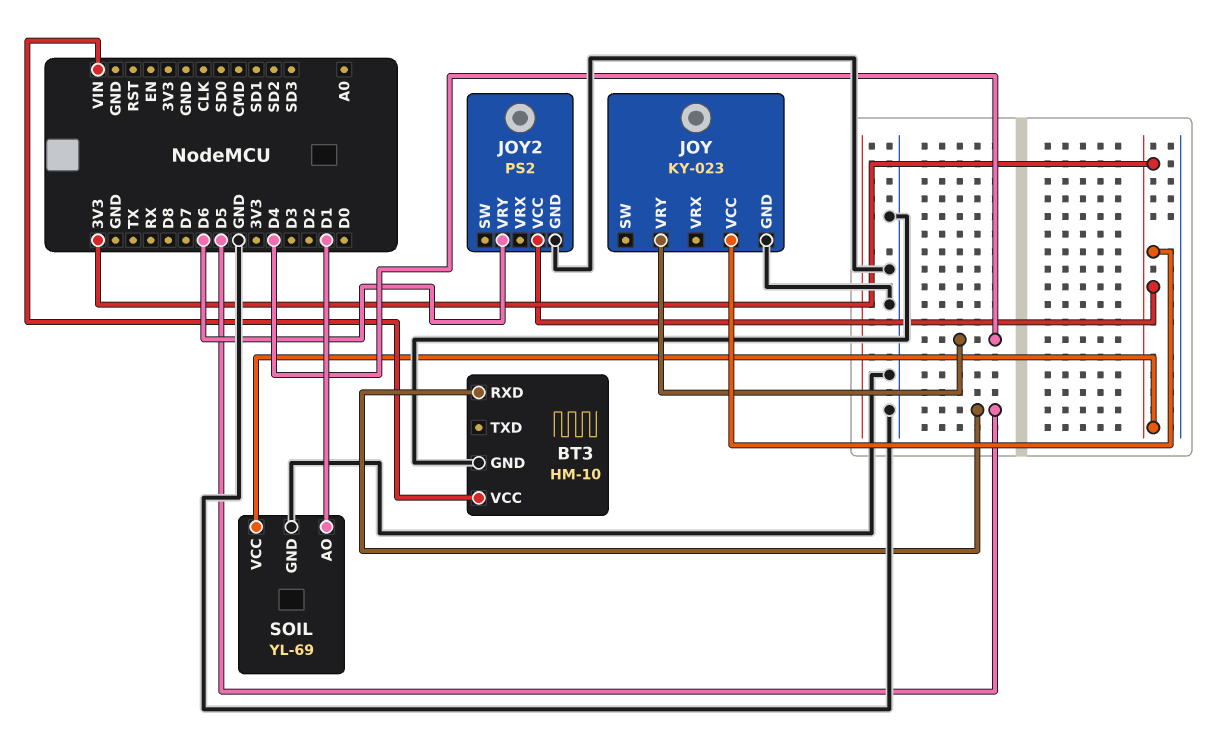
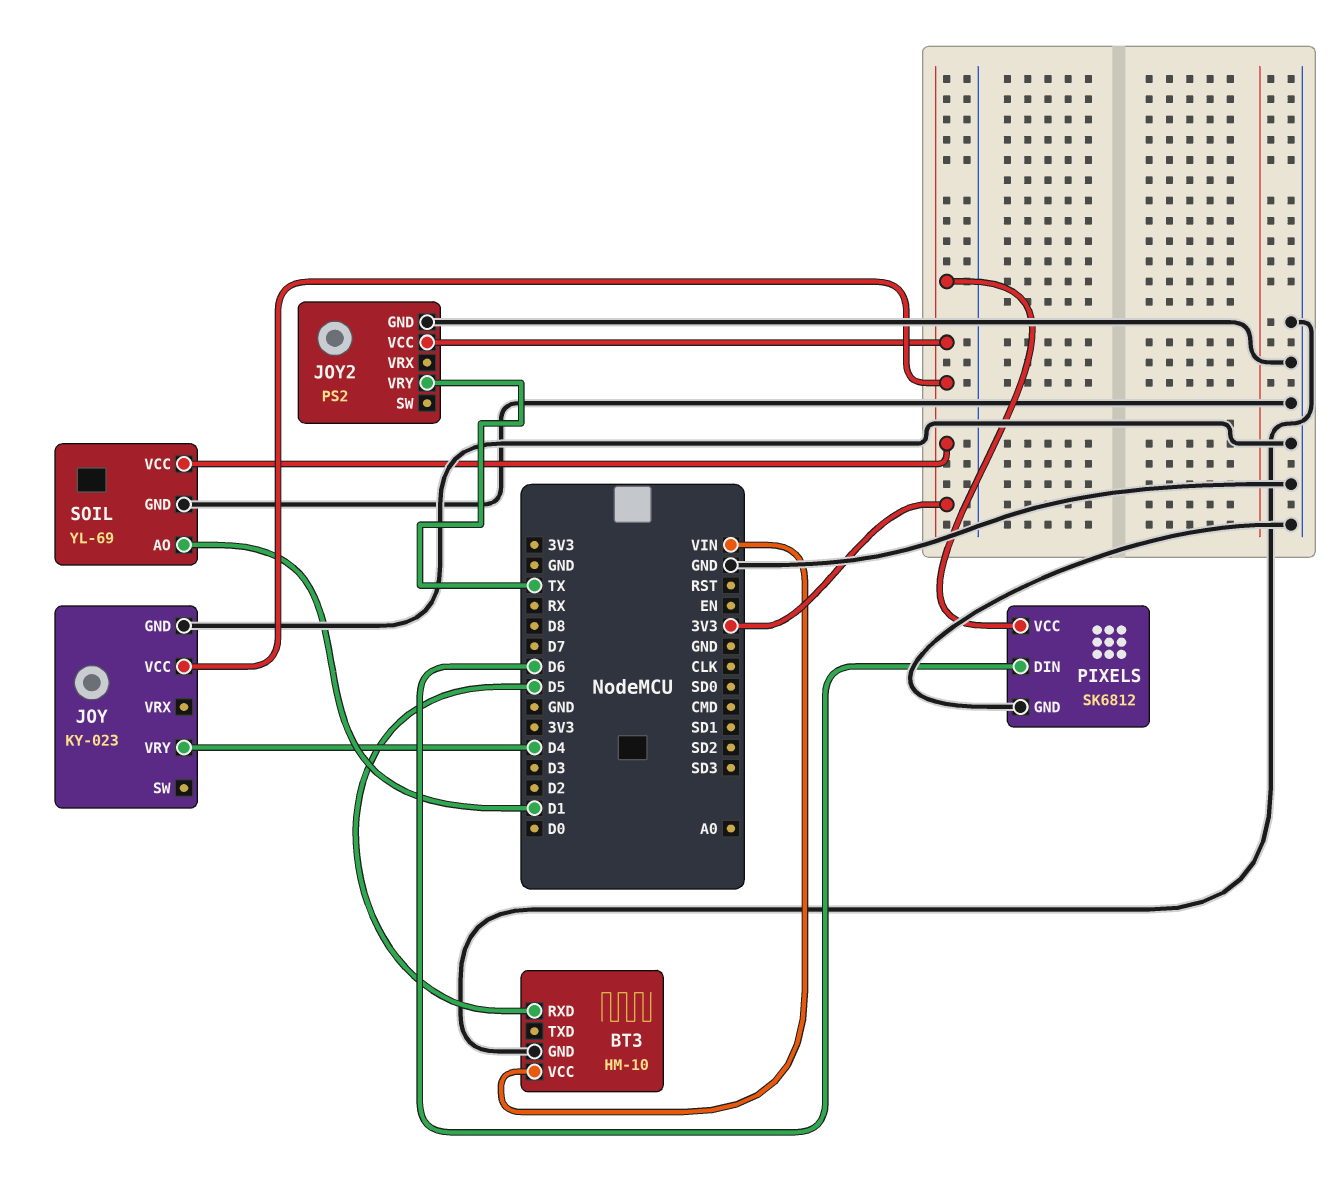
JOY2 pin VRY: D6 -> TX
PIXELS: none -> SK6812
PIXELS pin DIN: none -> D6
PIXELS pin GND: none -> GND
PIXELS pin VCC: none -> 3V3

